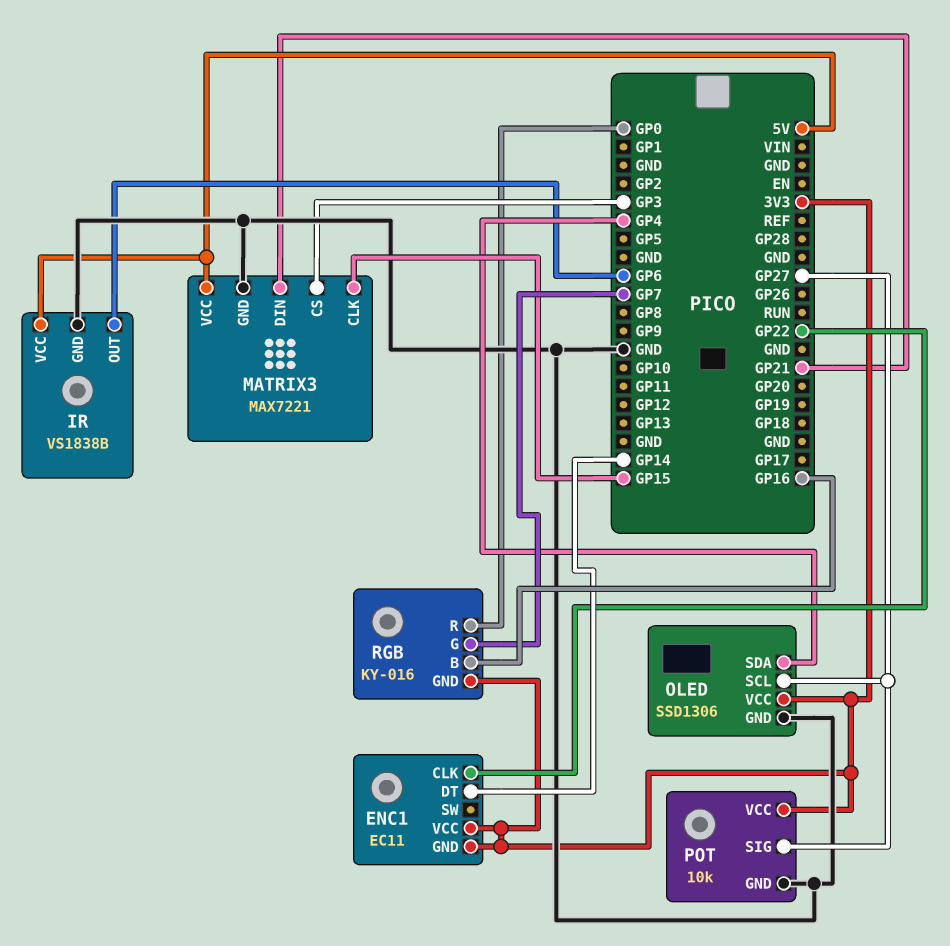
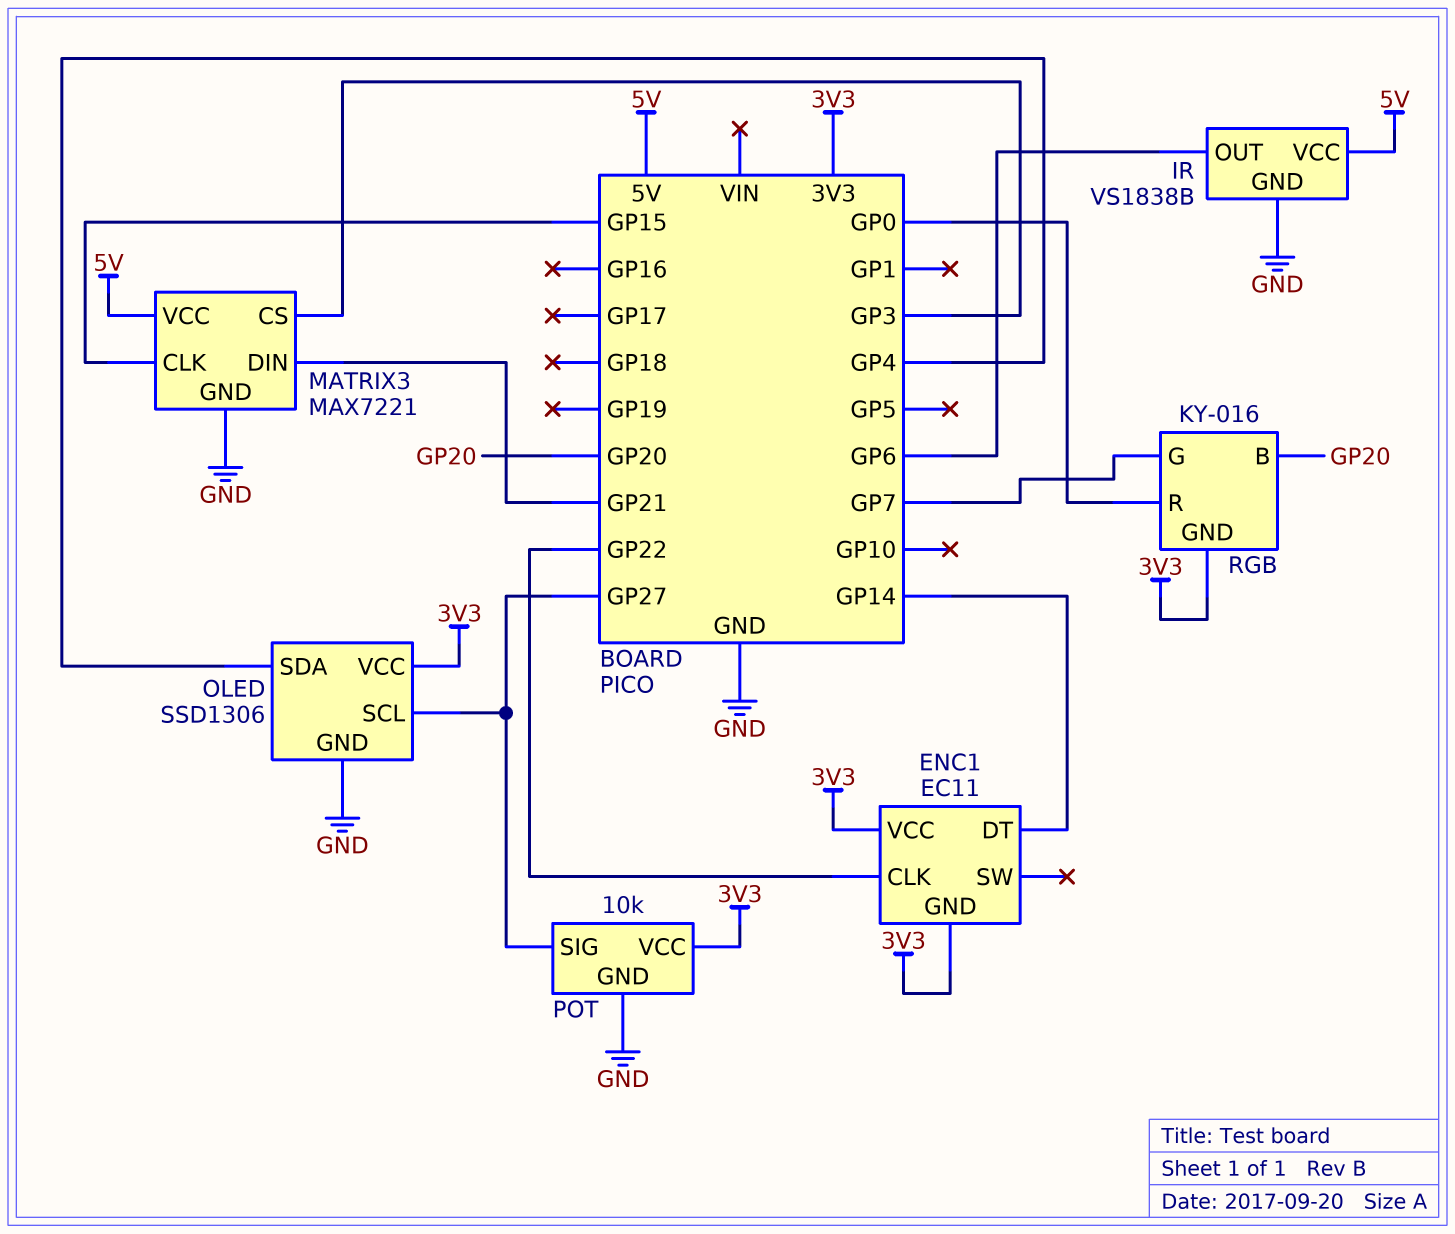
RGB pin B: GP16 -> GP20

